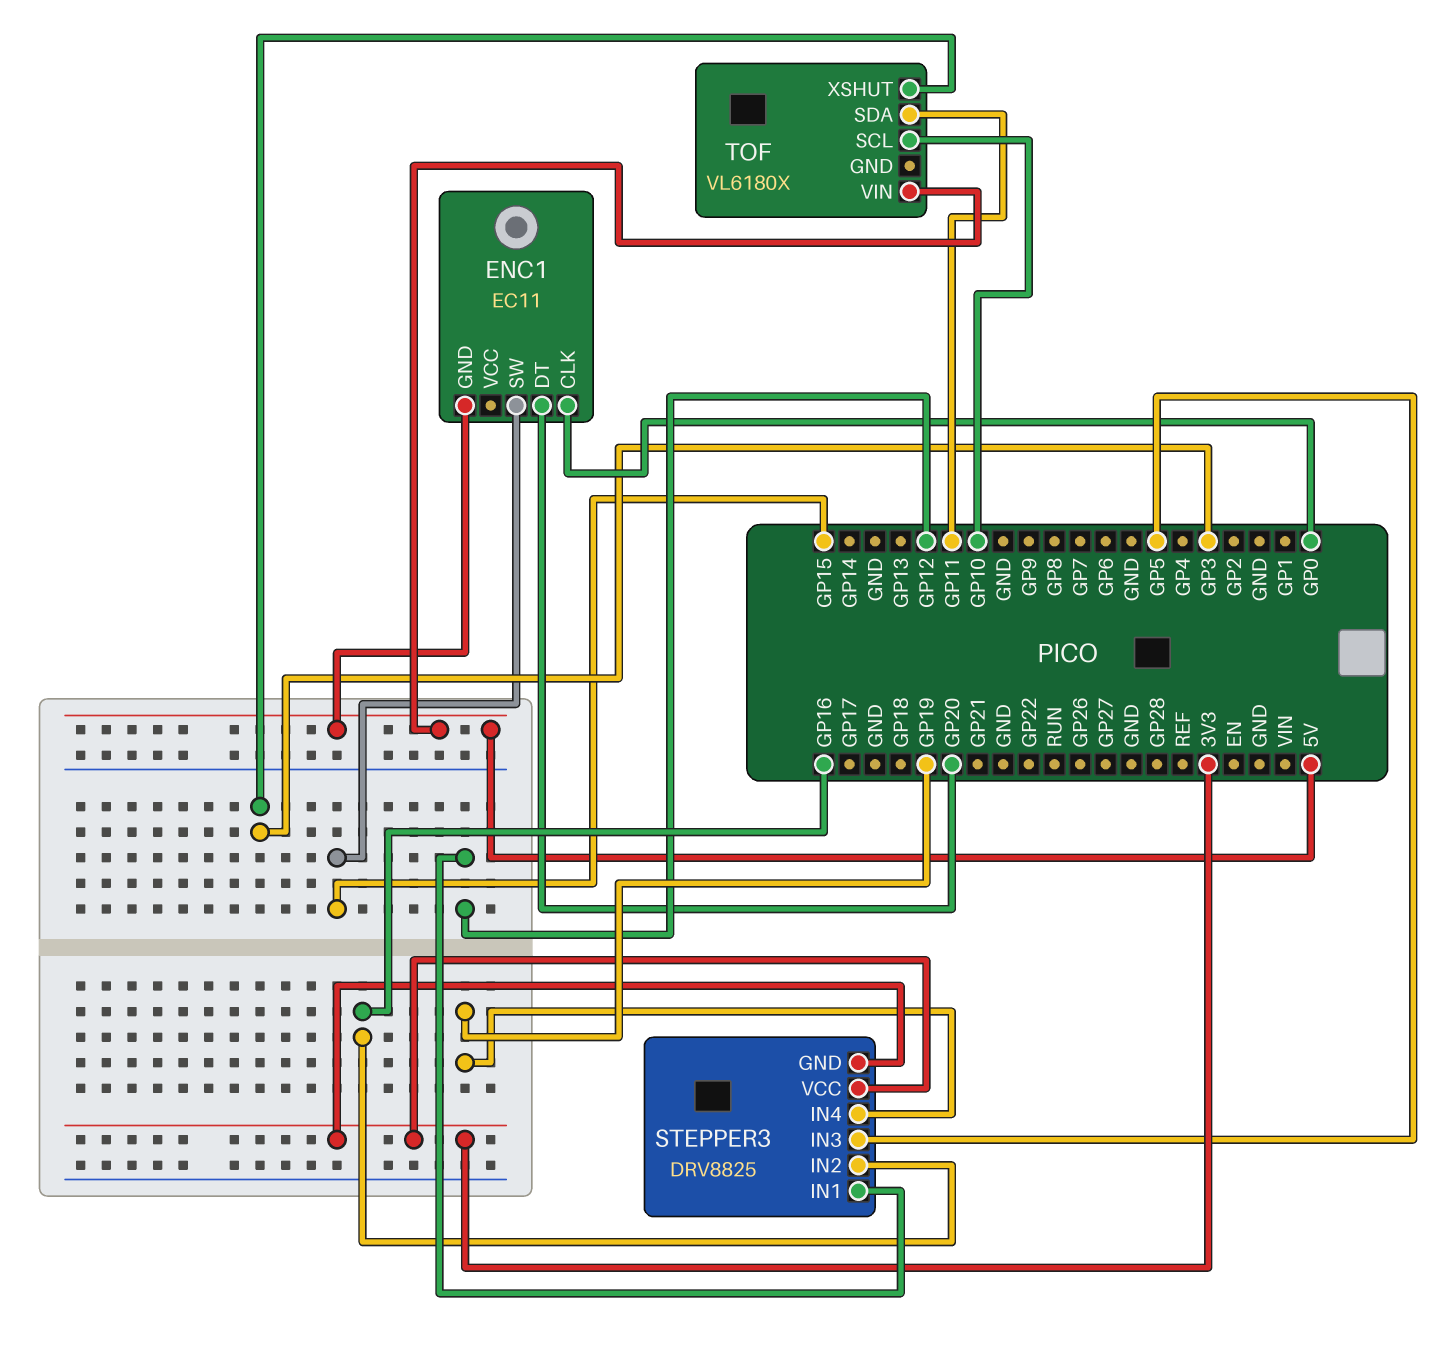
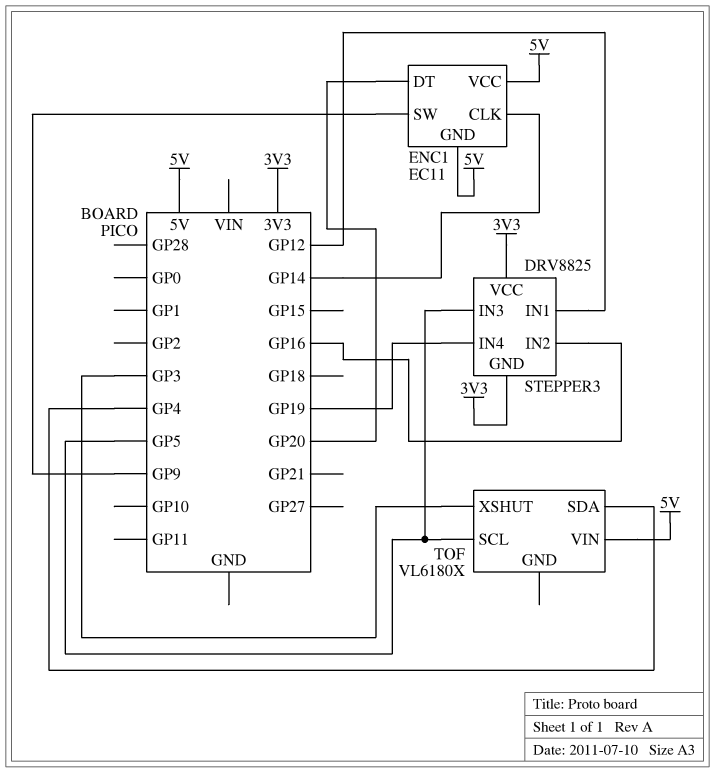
ENC1 pin CLK: GP0 -> GP14
ENC1 pin SW: GP15 -> GP9
ENC1 pin VCC: none -> 5V
TOF pin SCL: GP10 -> GP5
TOF pin SDA: GP11 -> GP4

